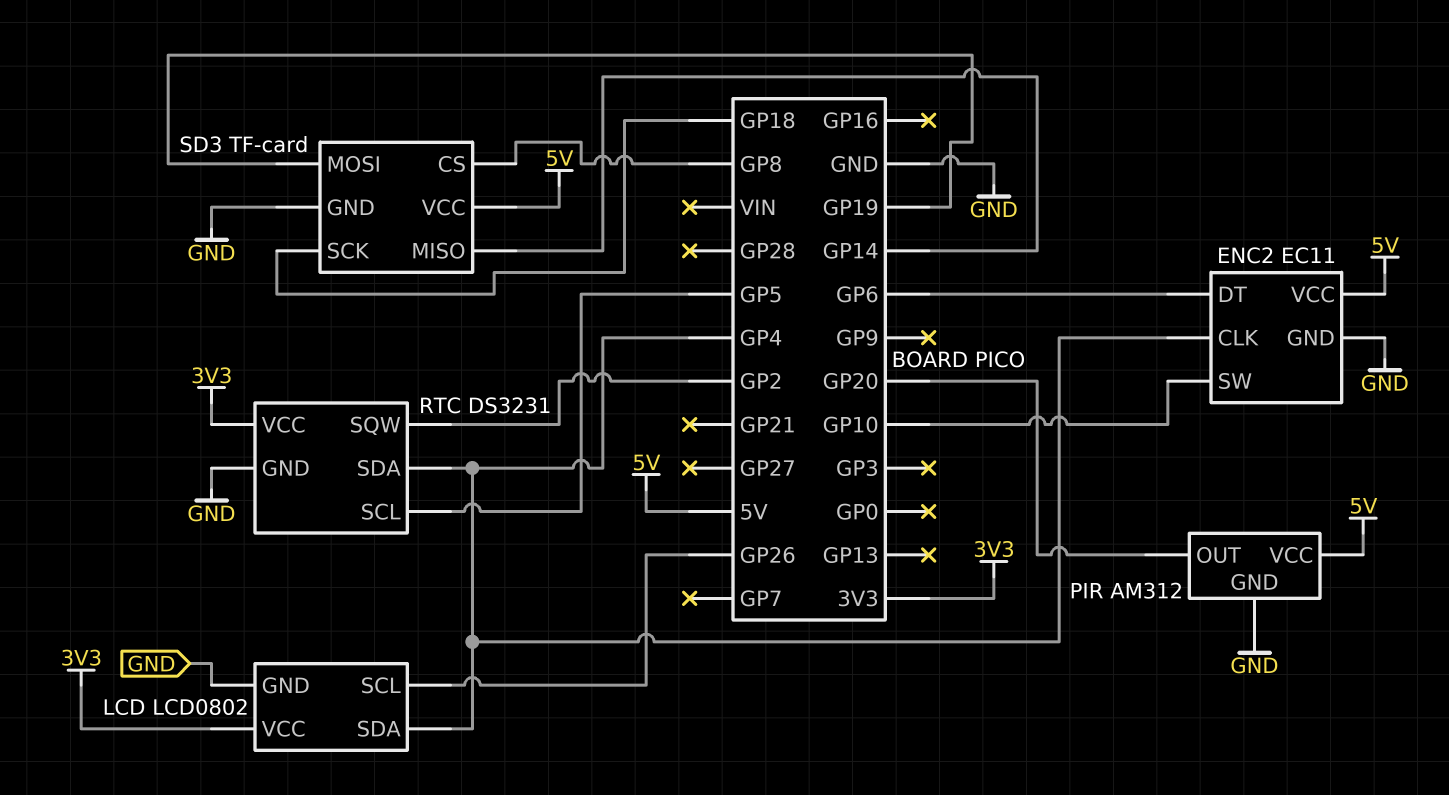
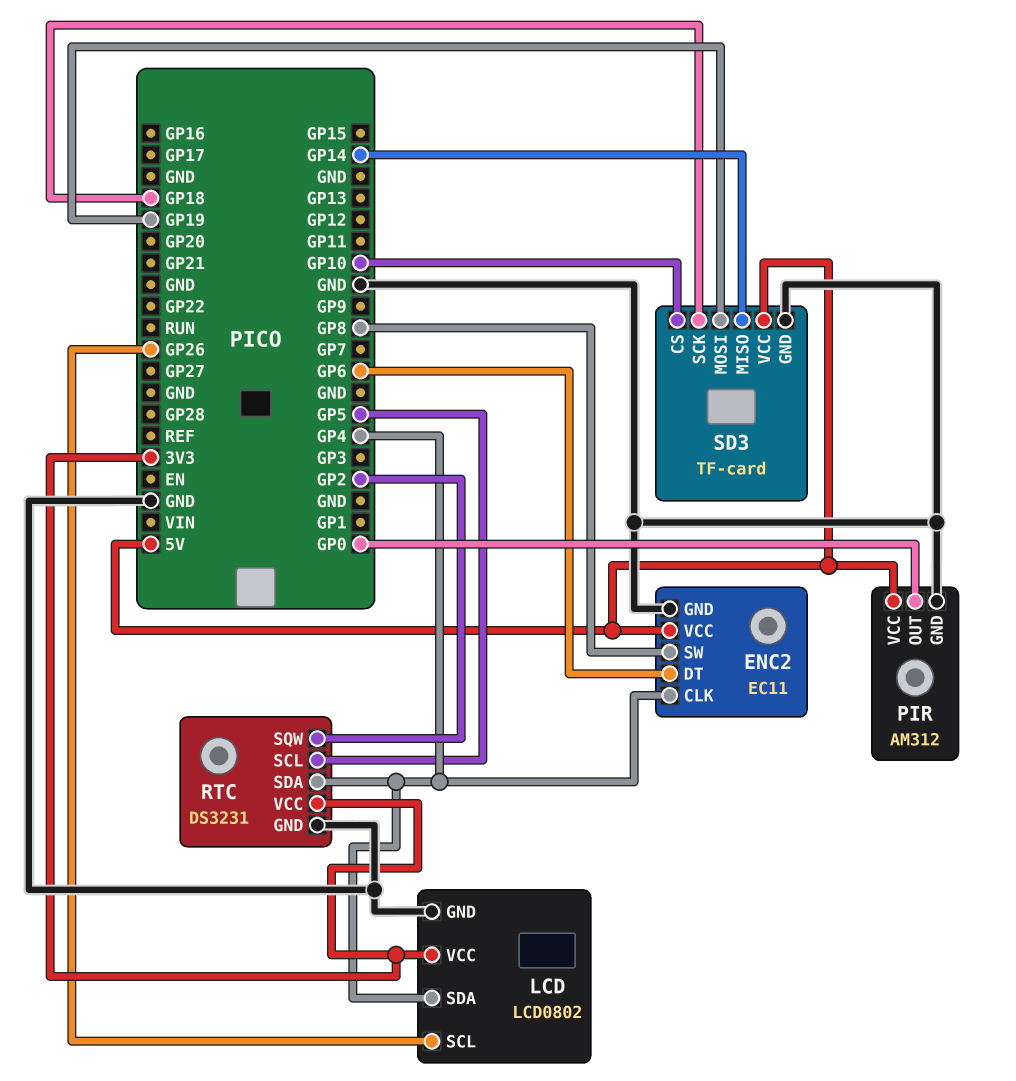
ENC2 pin SW: GP10 -> GP8
PIR pin OUT: GP20 -> GP0
SD3 pin CS: GP8 -> GP10

